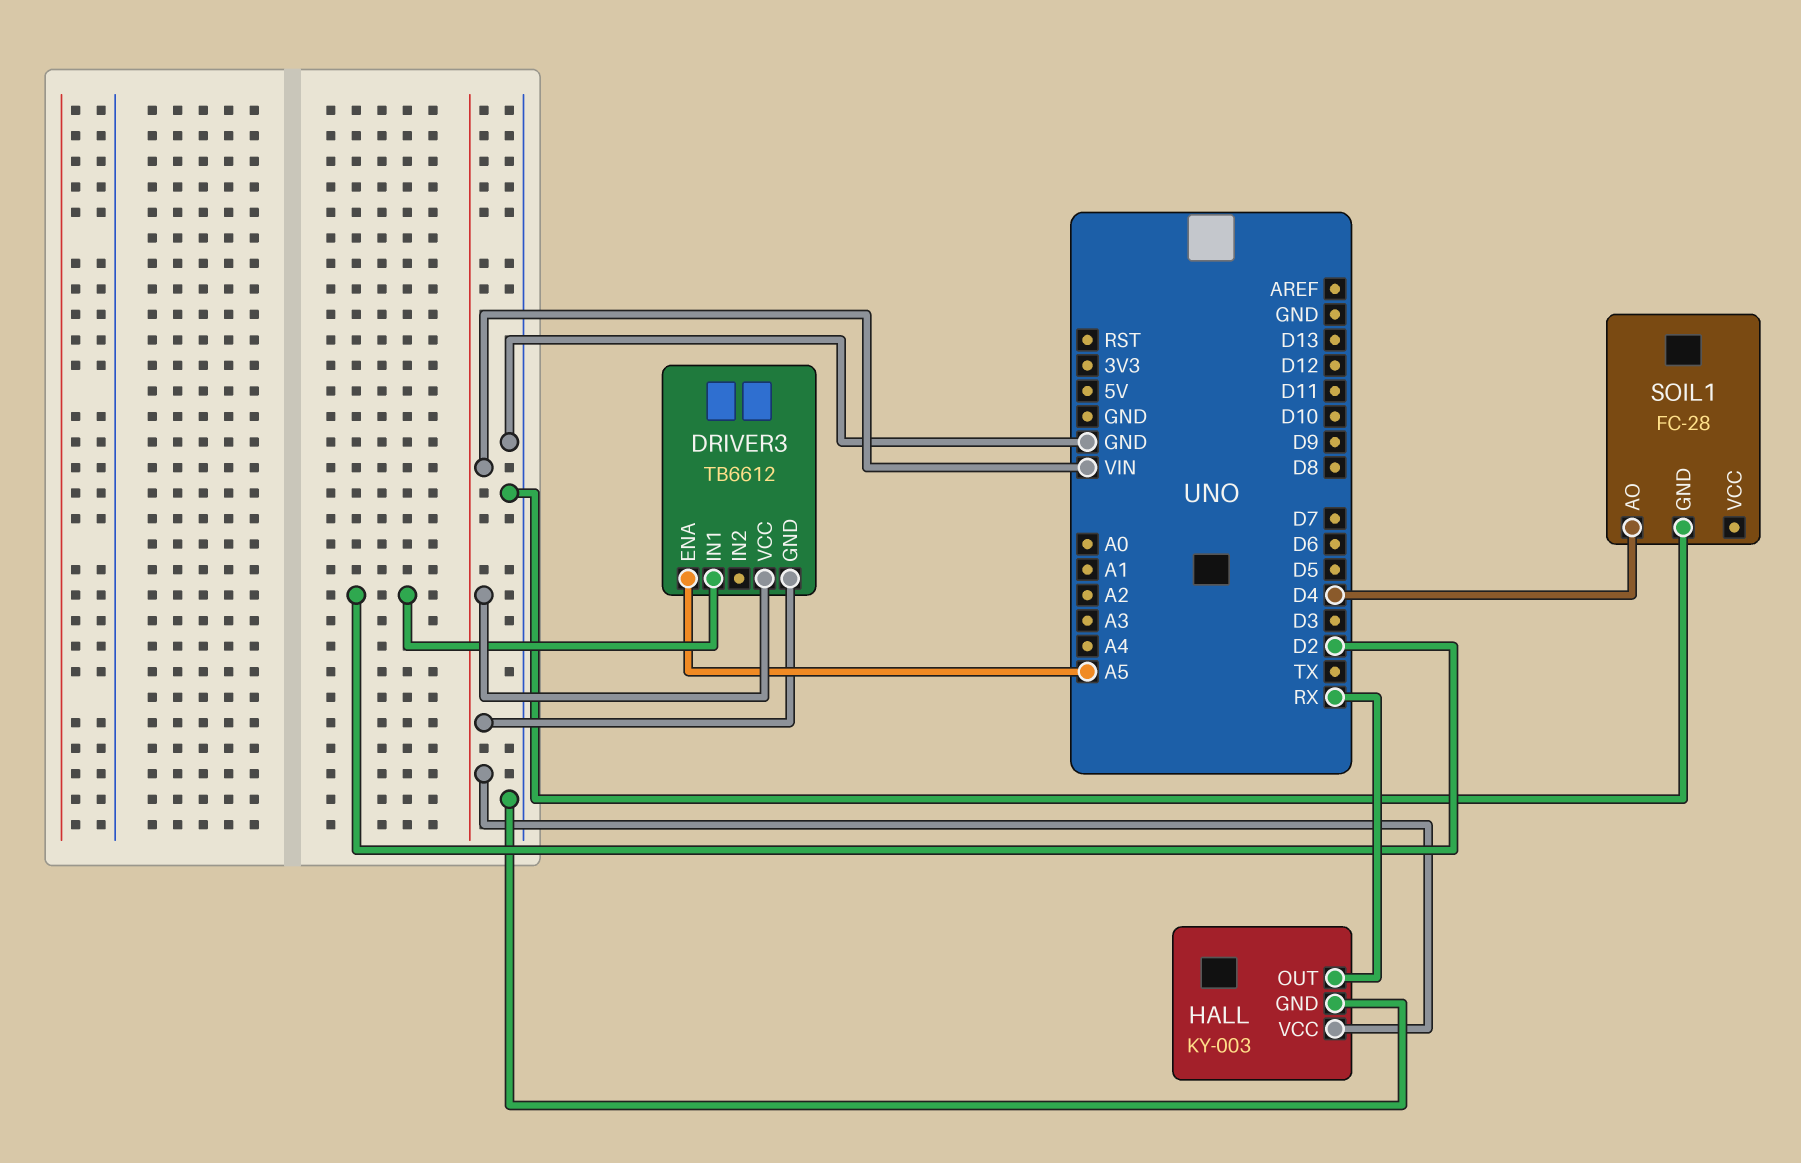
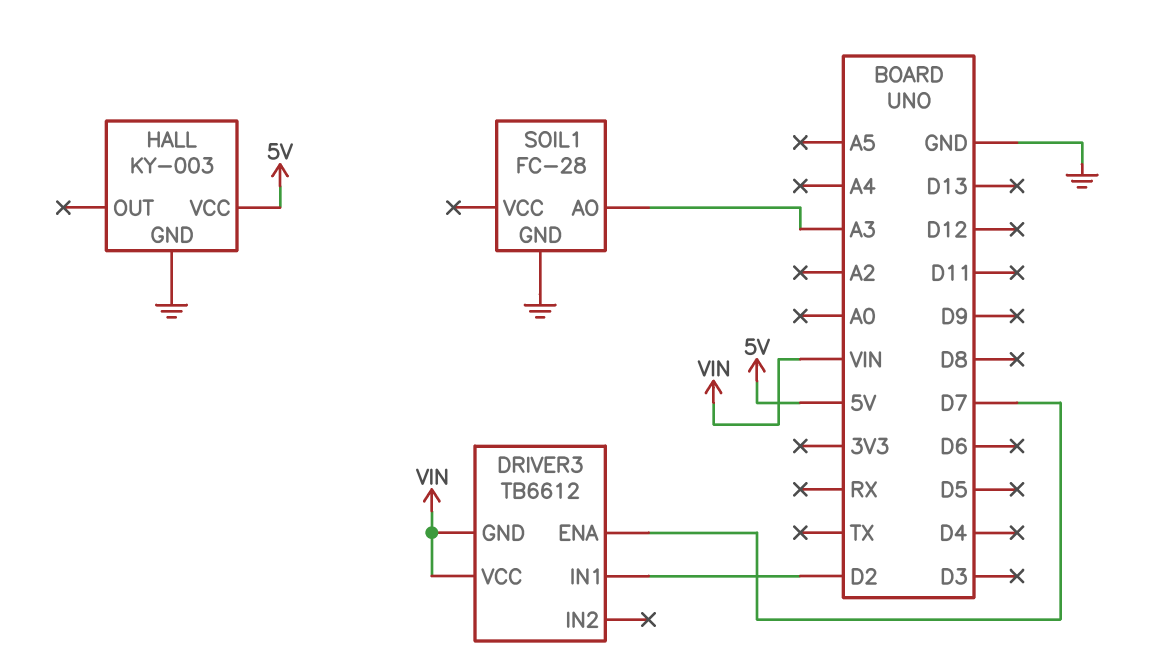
DRIVER3 pin ENA: A5 -> D7
HALL pin OUT: RX -> none
HALL pin VCC: VIN -> 5V
SOIL1 pin AO: D4 -> A3

